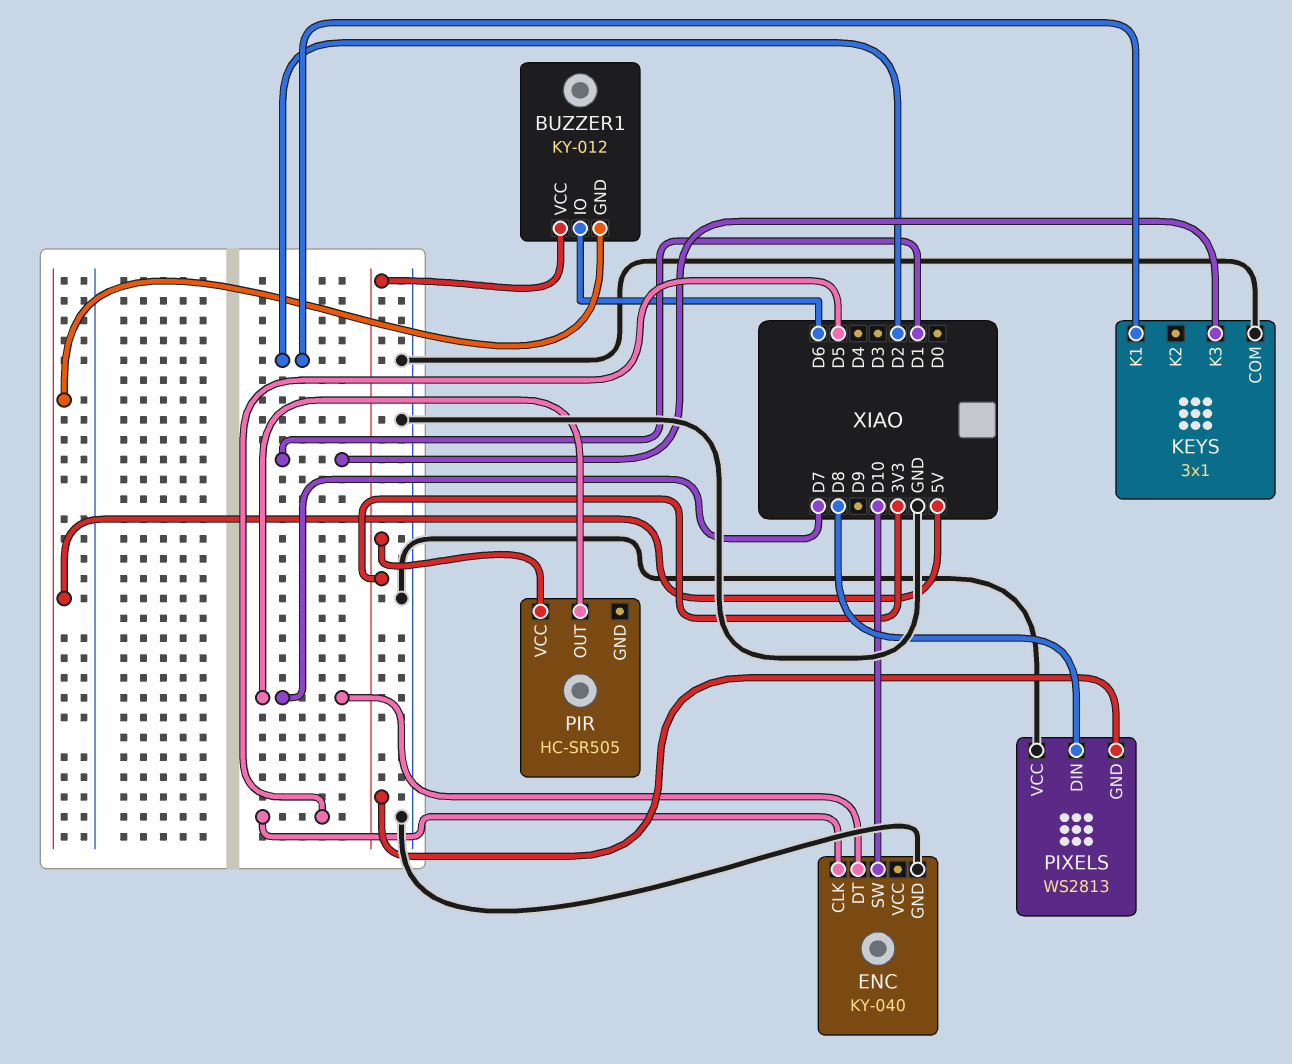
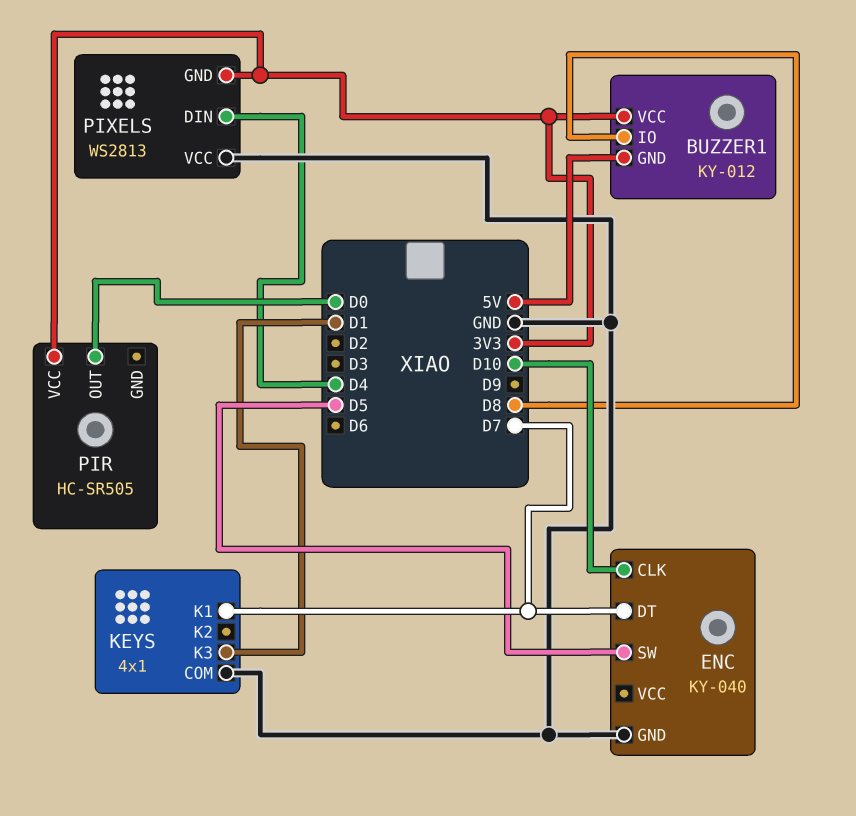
BUZZER1 pin IO: D6 -> D8
ENC pin CLK: D5 -> D10
ENC pin SW: D10 -> D5
KEYS: 3x1 -> 4x1
KEYS pin K1: D2 -> D7
PIR pin OUT: D7 -> D0
PIXELS pin DIN: D8 -> D4

